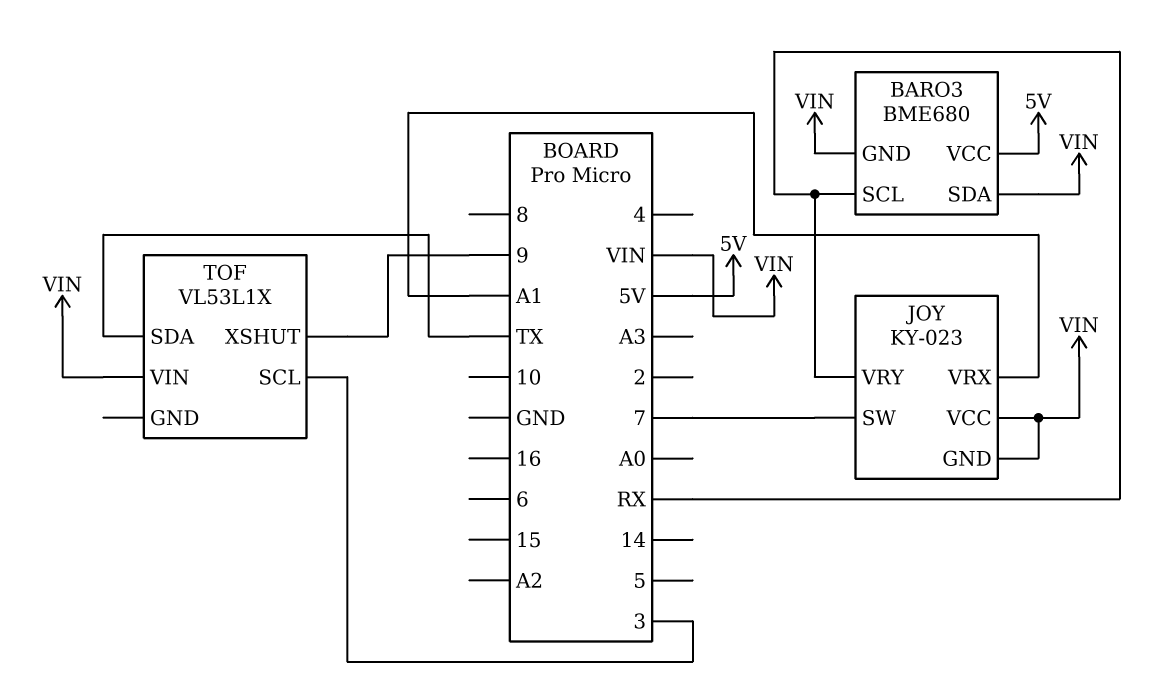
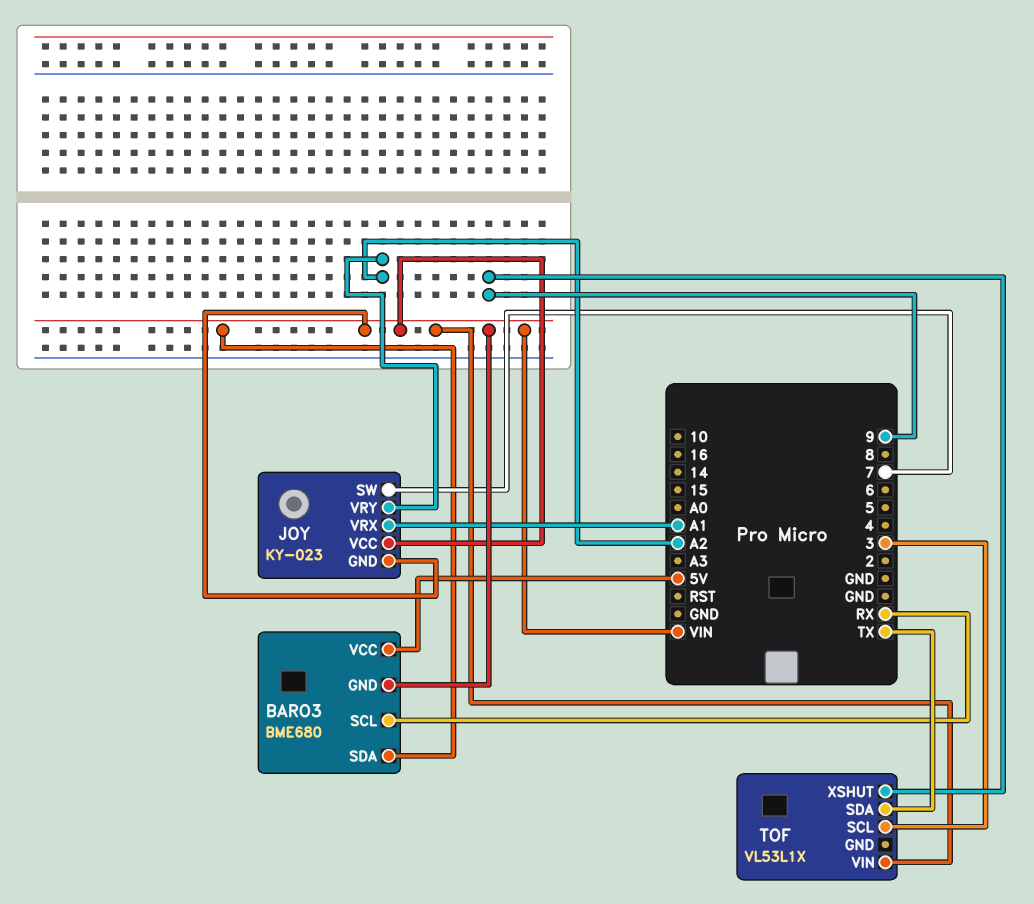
JOY pin VRY: RX -> A2

